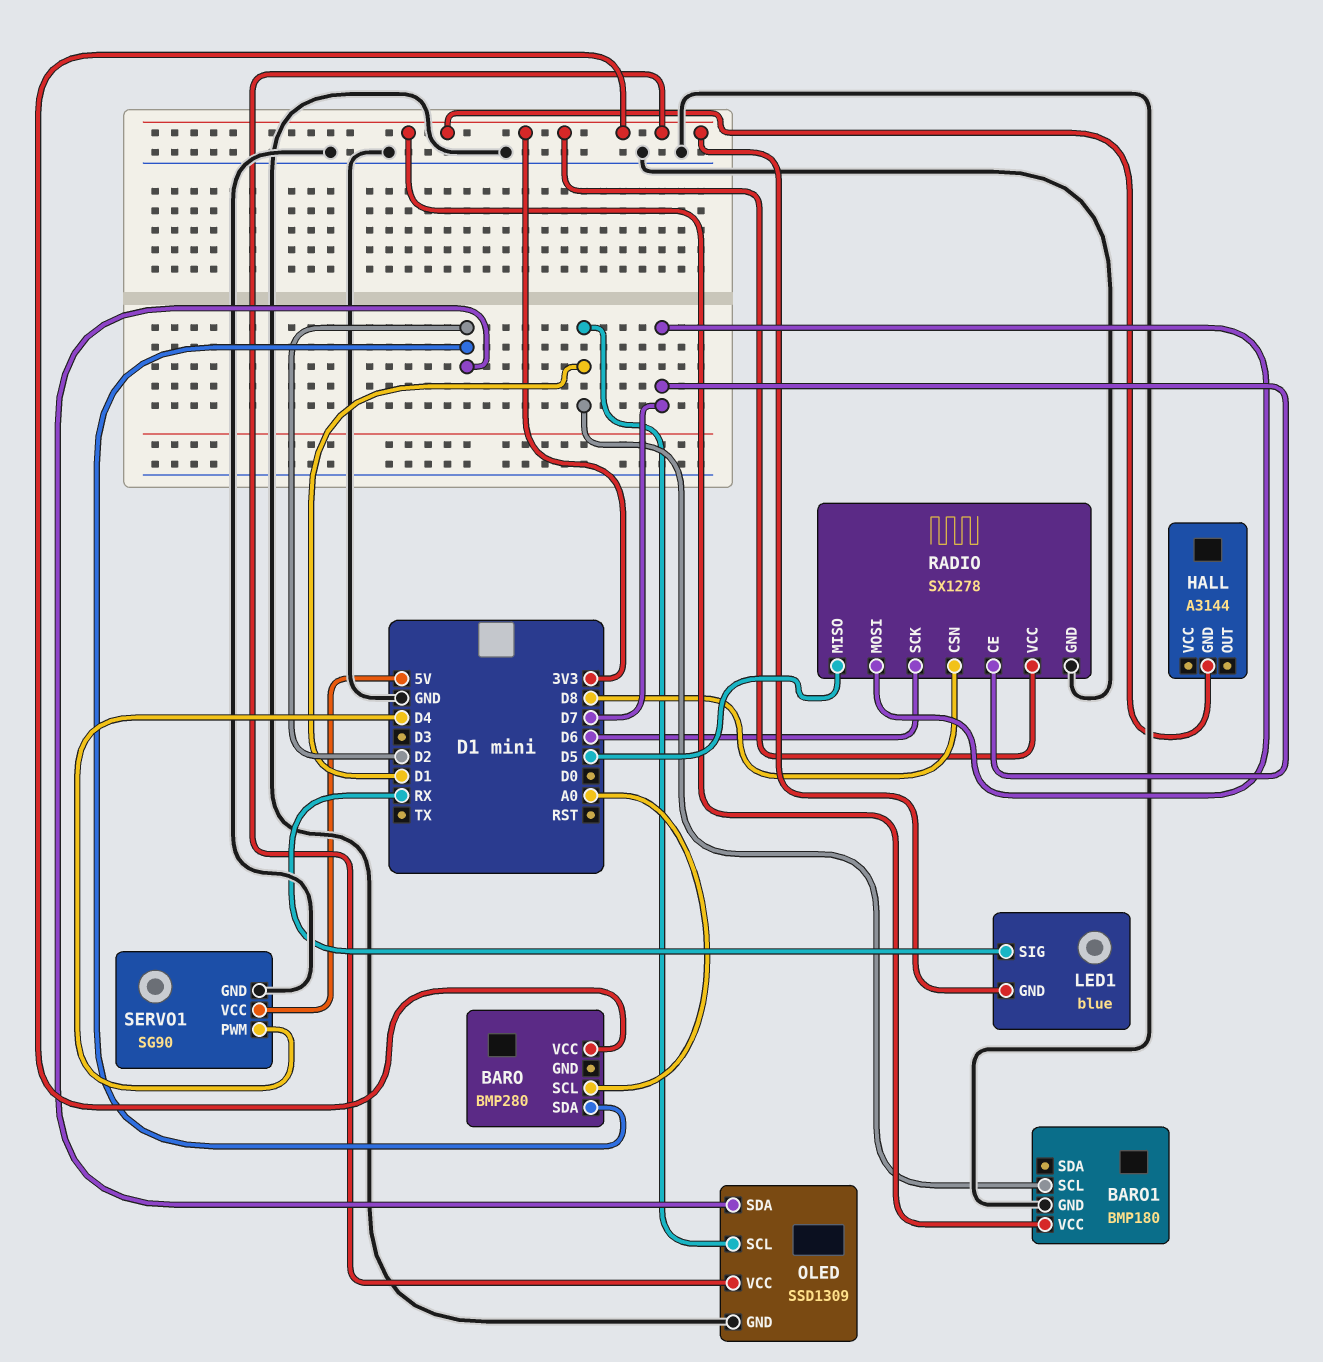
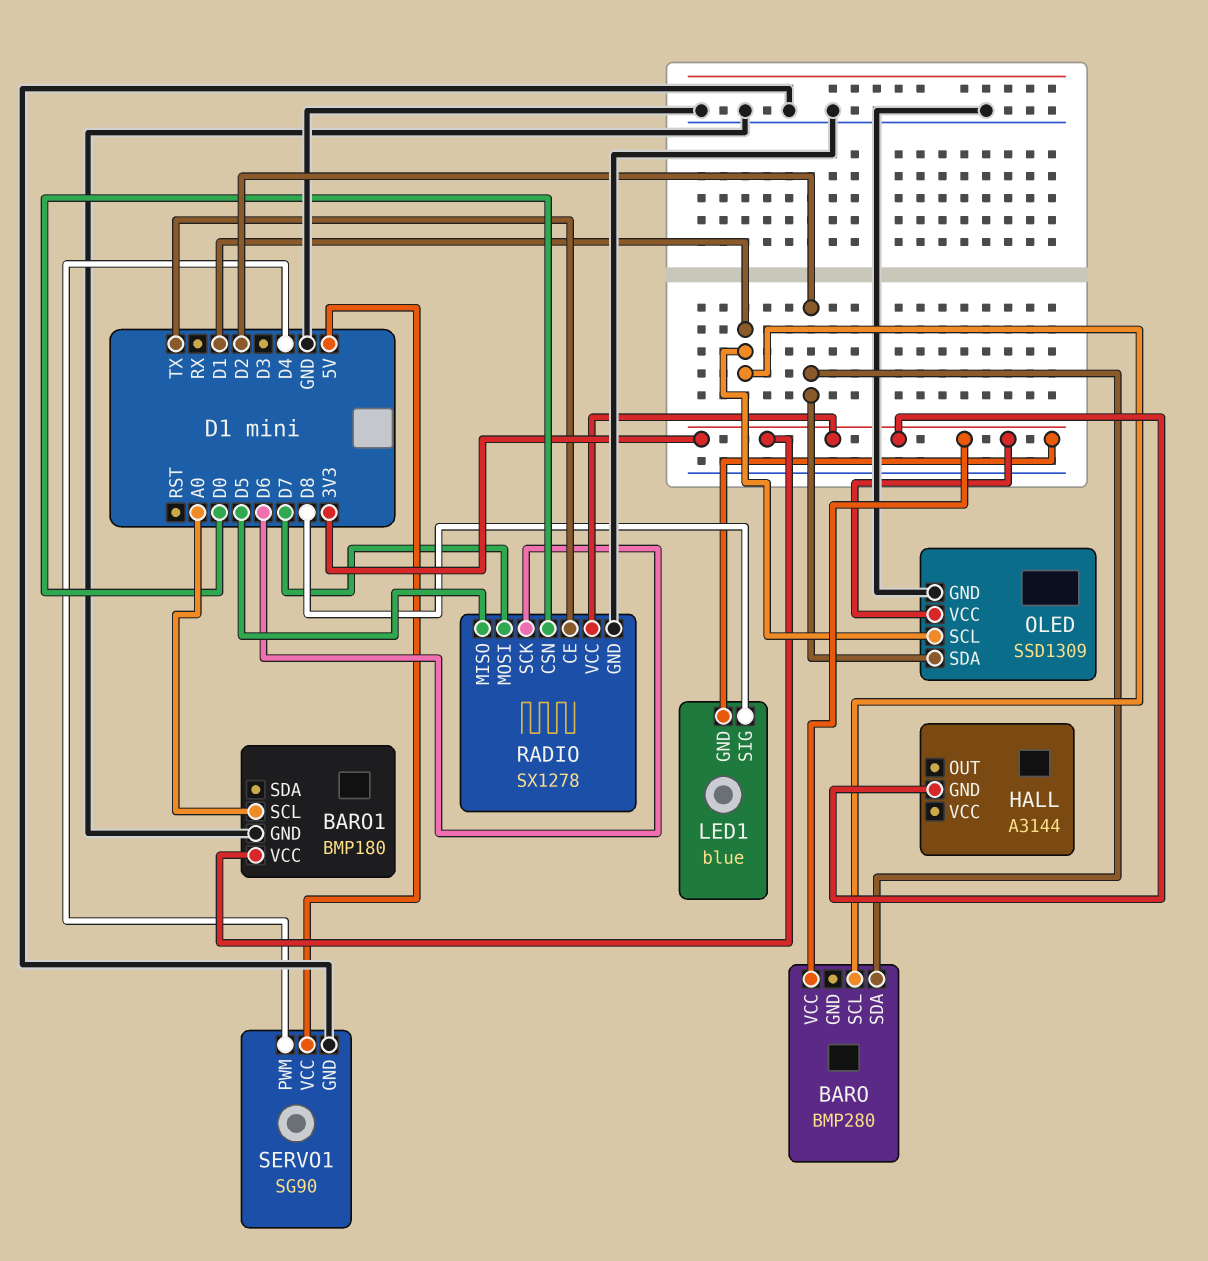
BARO pin SCL: A0 -> D1
BARO1 pin SCL: D1 -> A0
LED1 pin SIG: RX -> D8
RADIO pin CE: D7 -> TX
RADIO pin CSN: D8 -> D0

